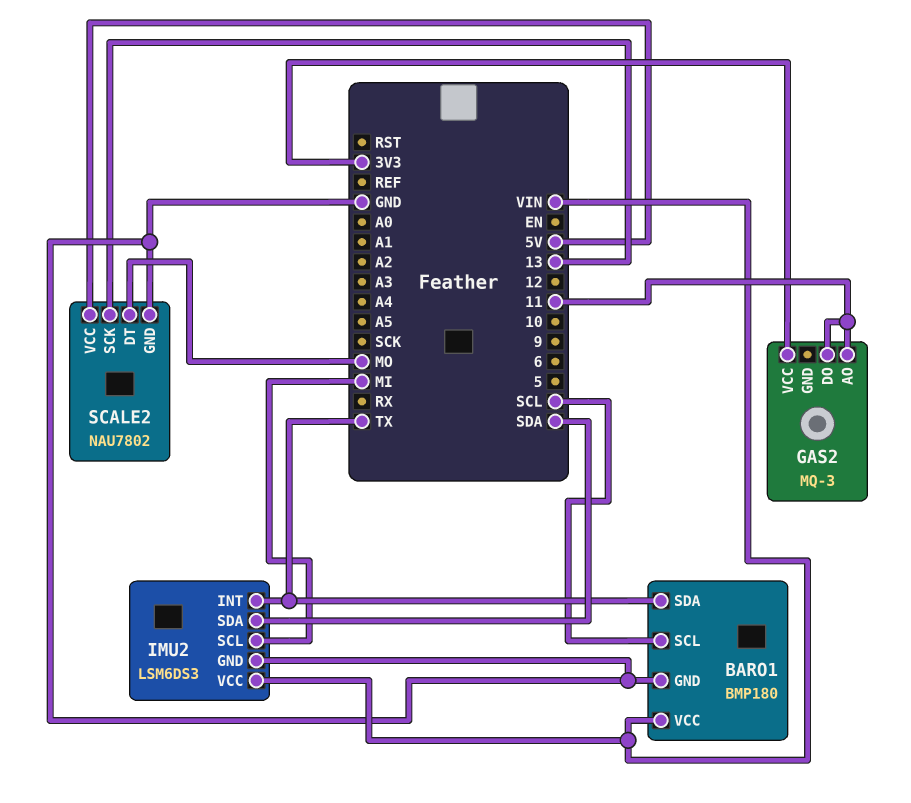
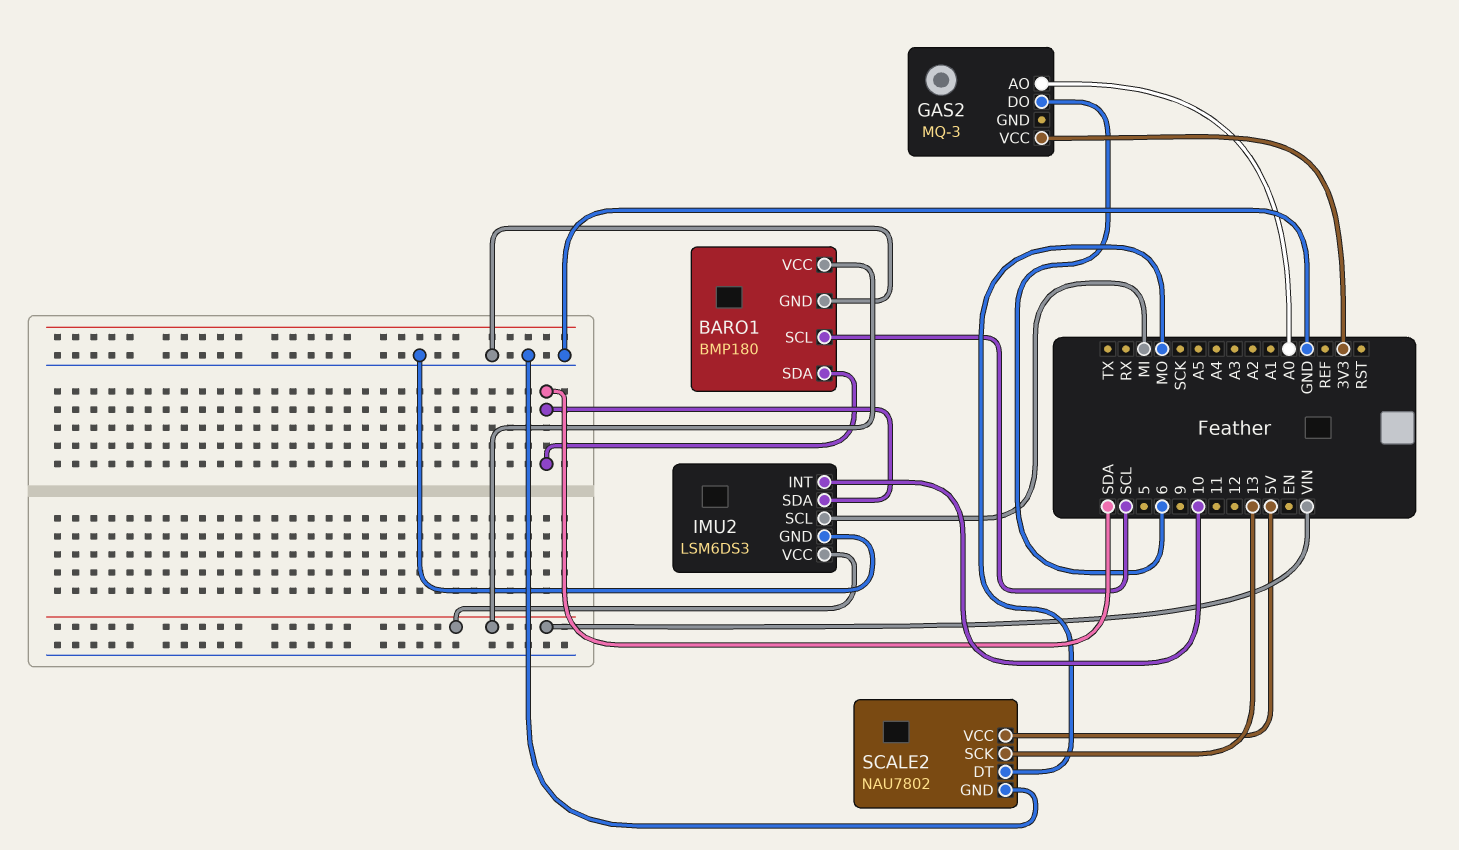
BARO1 pin SDA: TX -> SDA
GAS2 pin AO: 11 -> A0
GAS2 pin DO: 11 -> 6
IMU2 pin INT: TX -> 10

